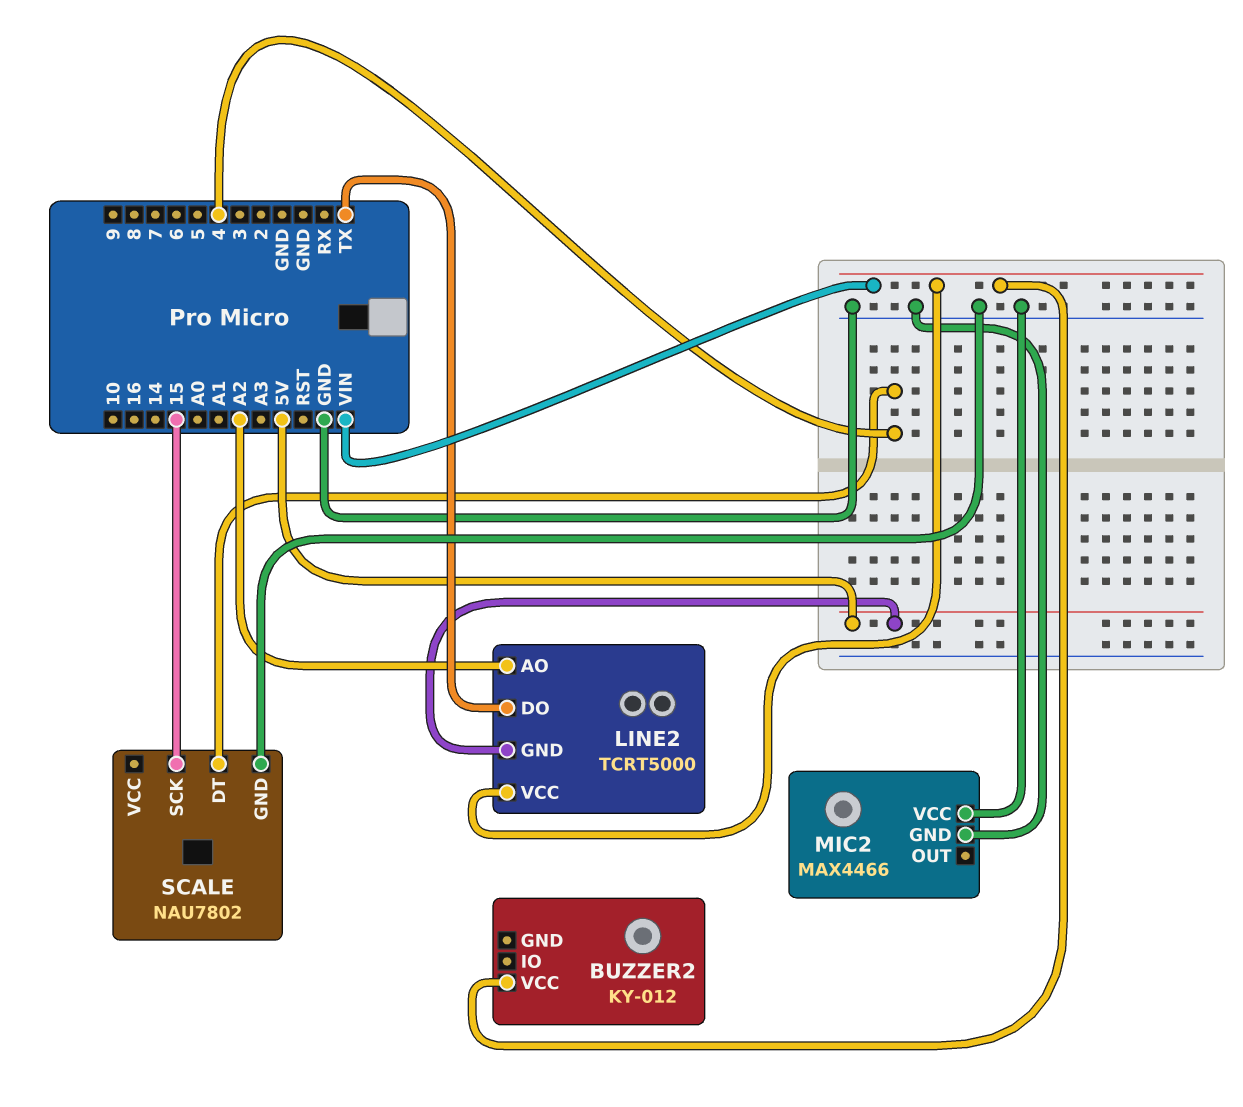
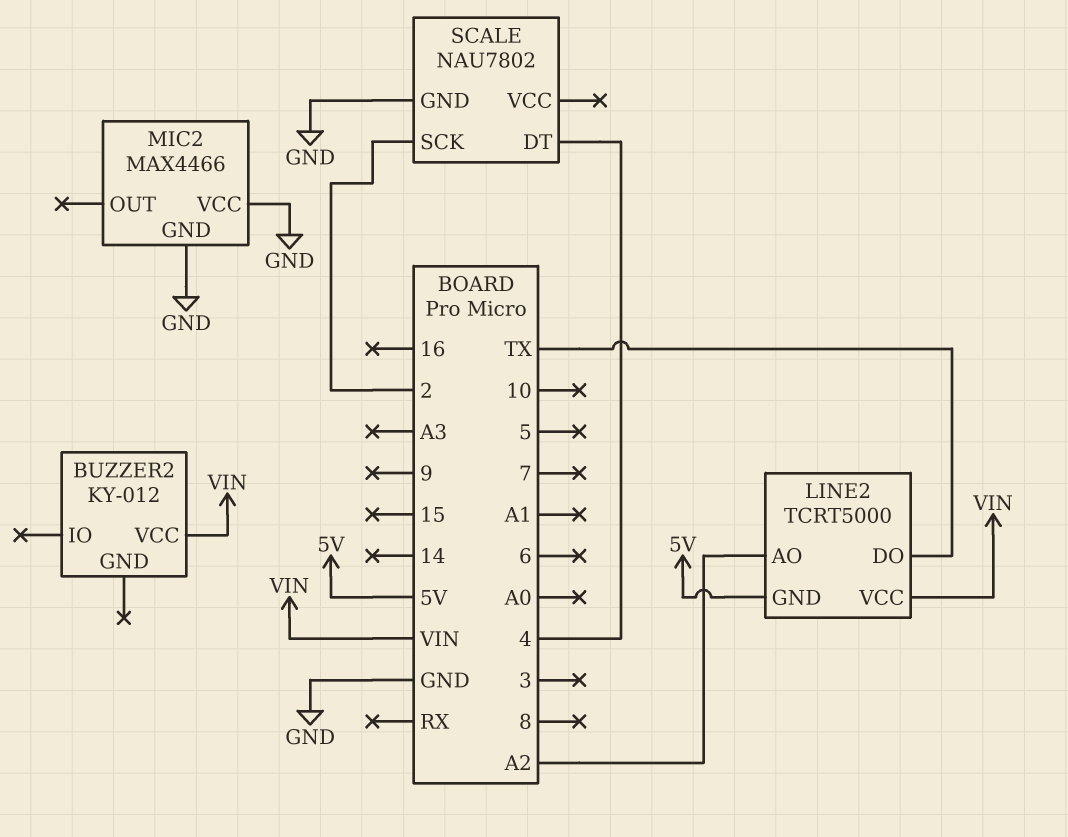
SCALE pin SCK: 15 -> 2

